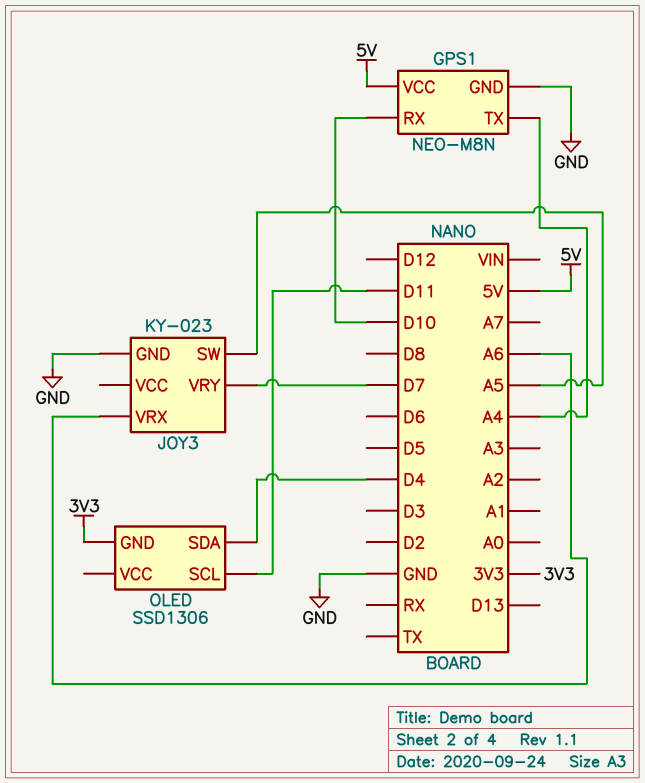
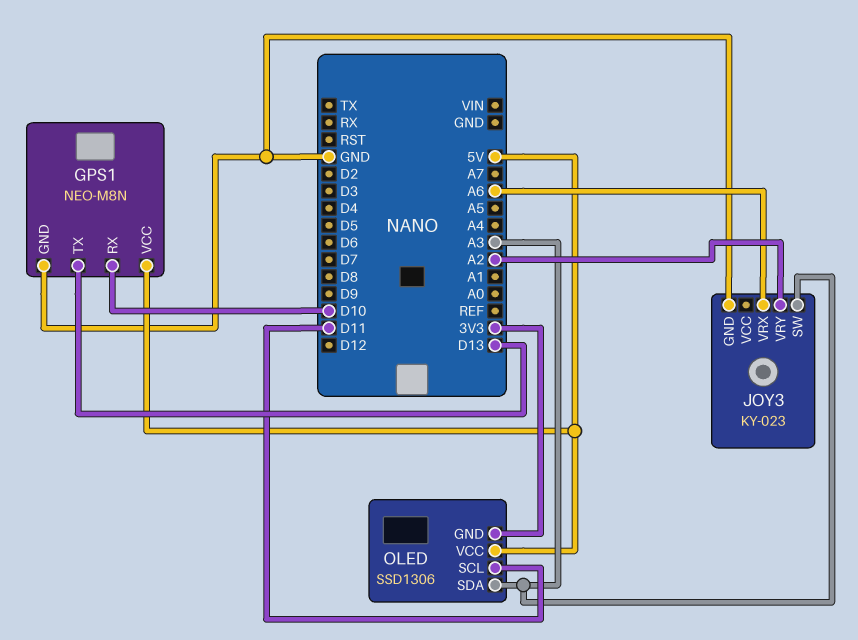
GPS1 pin TX: A4 -> D13
JOY3 pin SW: A5 -> A3
JOY3 pin VRY: D7 -> A2
OLED pin SDA: D4 -> A3
OLED pin VCC: none -> 5V

